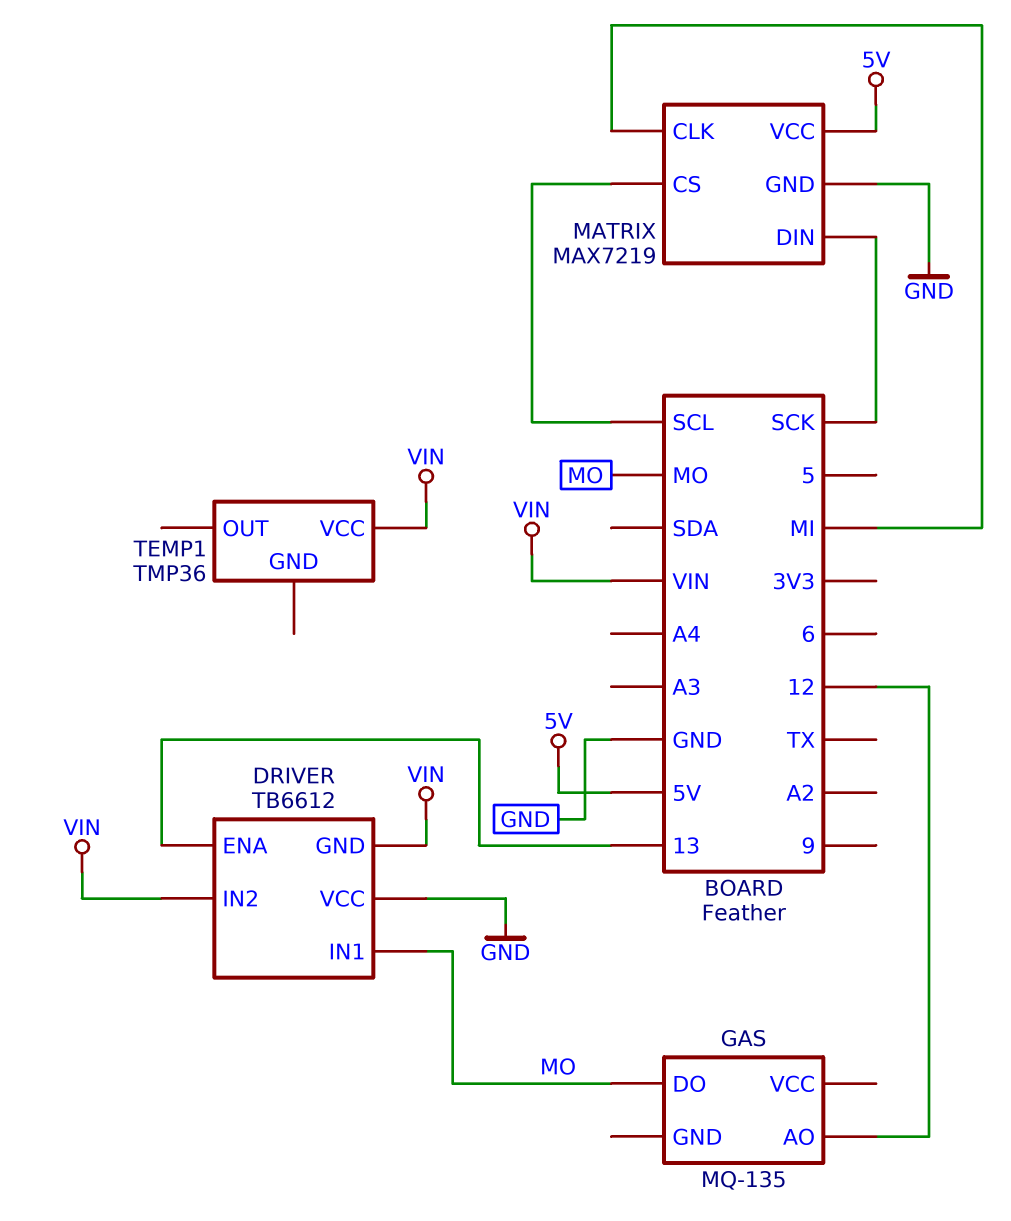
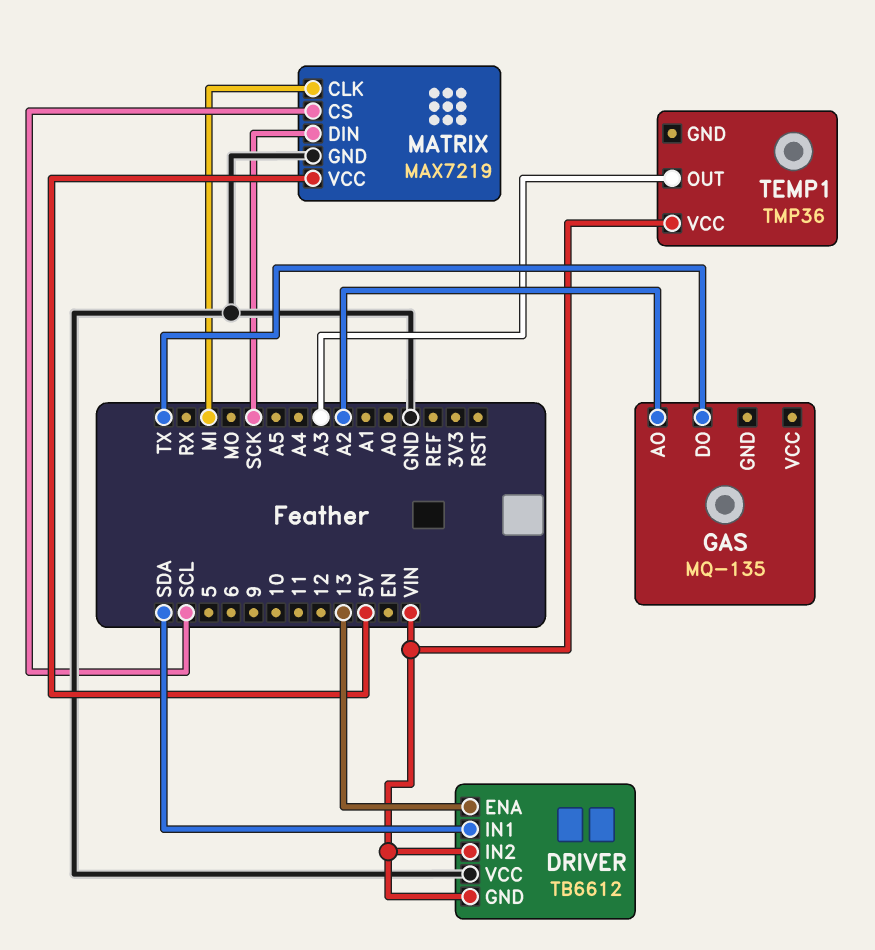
DRIVER pin IN1: MO -> SDA
GAS pin AO: 12 -> A2
GAS pin DO: MO -> TX
TEMP1 pin OUT: none -> A3

